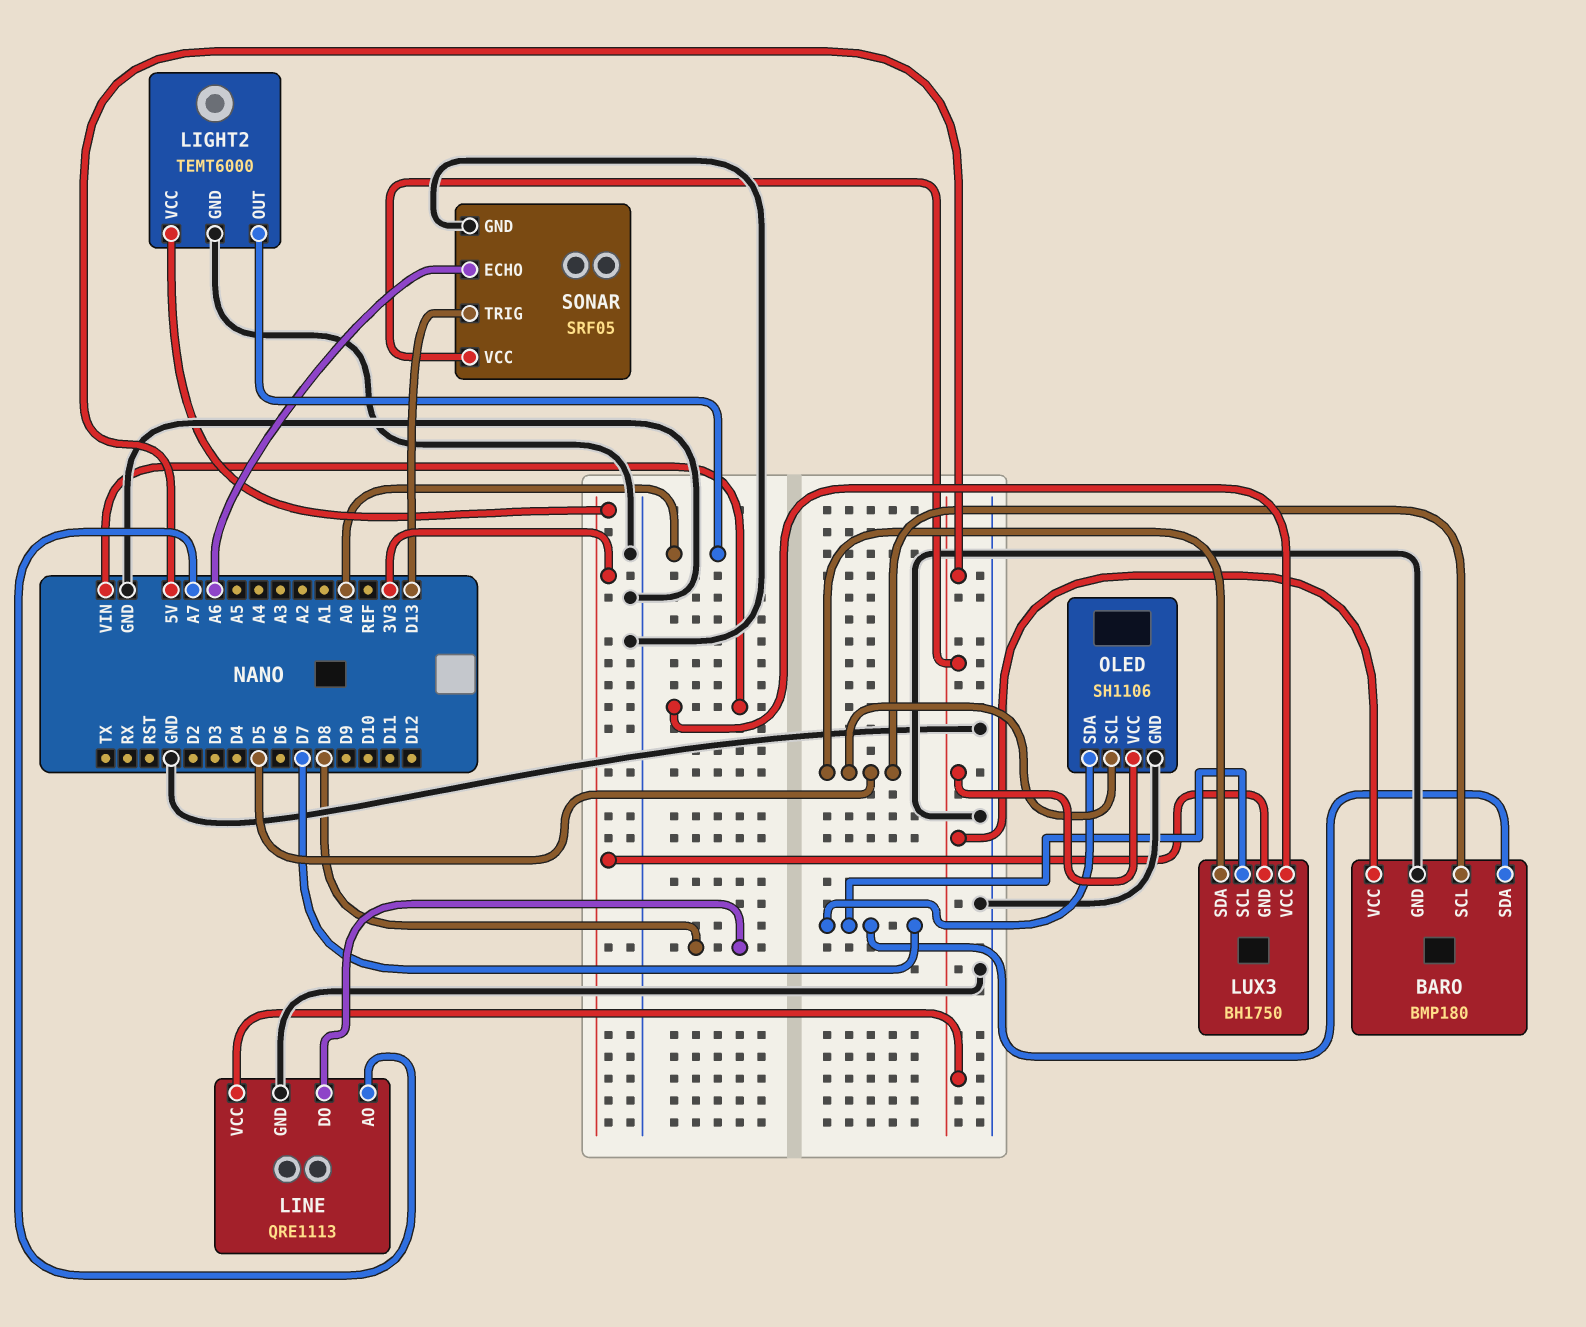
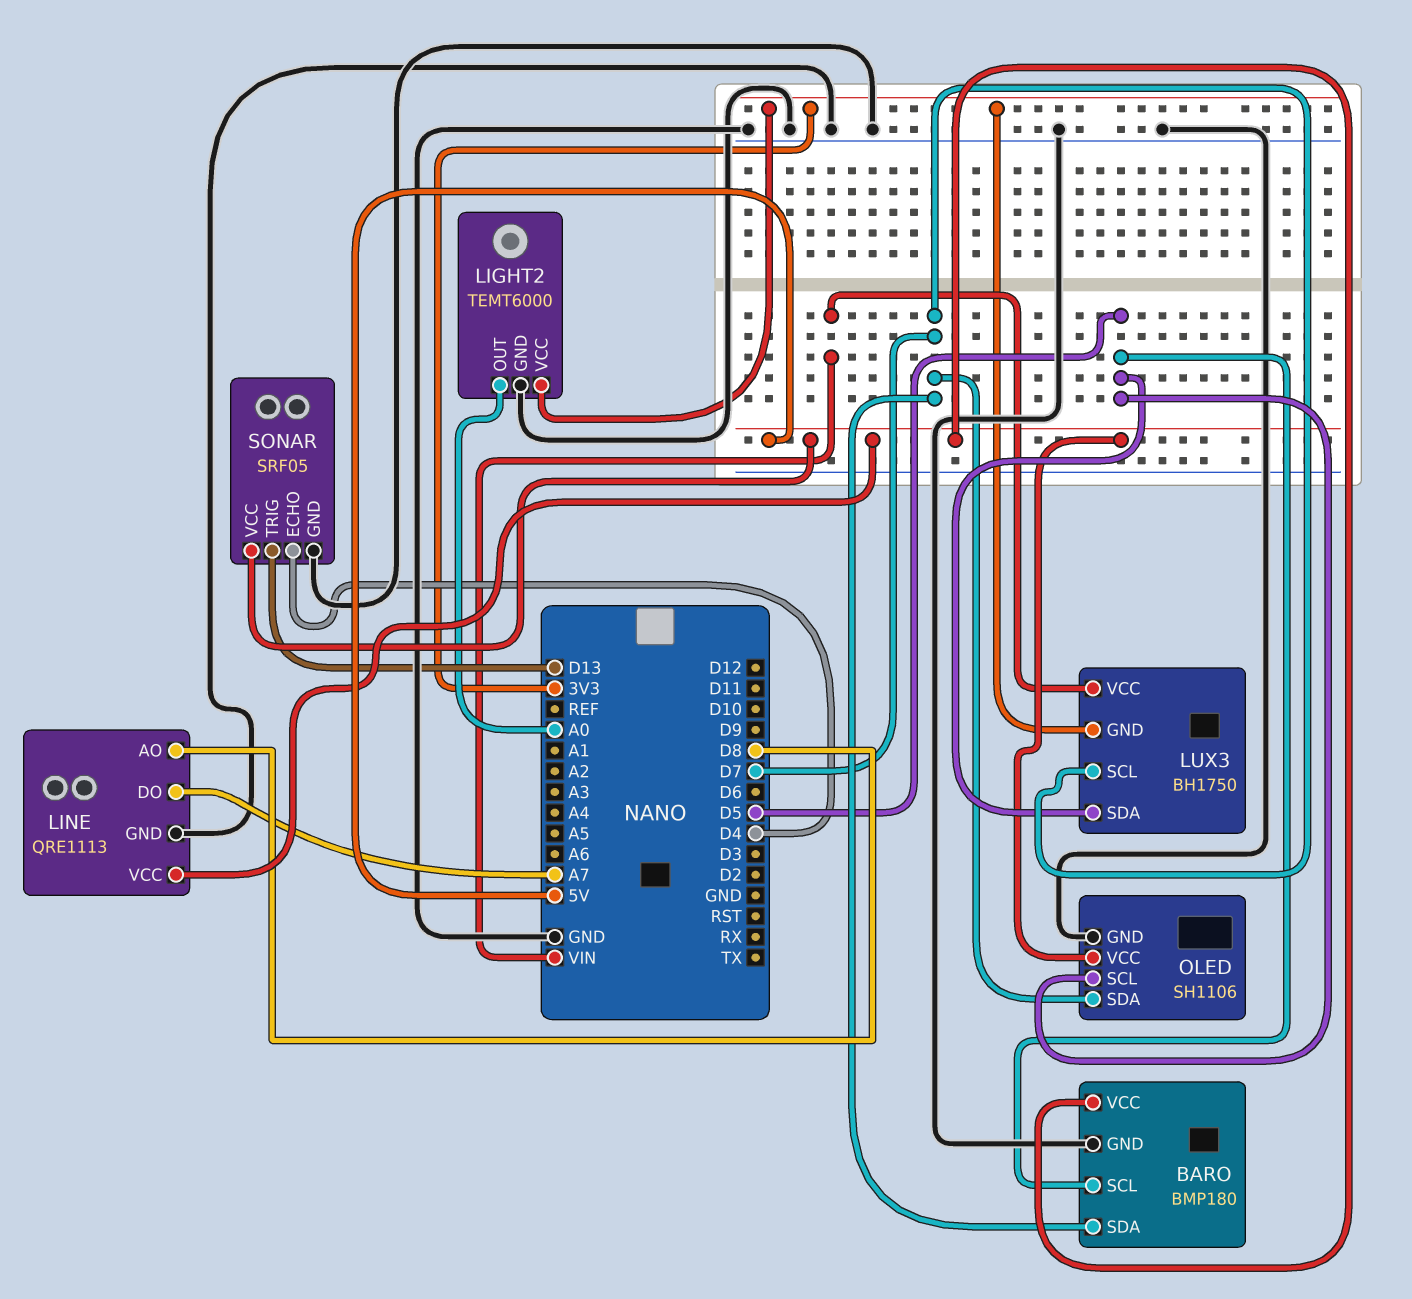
LINE pin AO: A7 -> D8
LINE pin DO: D8 -> A7
SONAR pin ECHO: A6 -> D4

